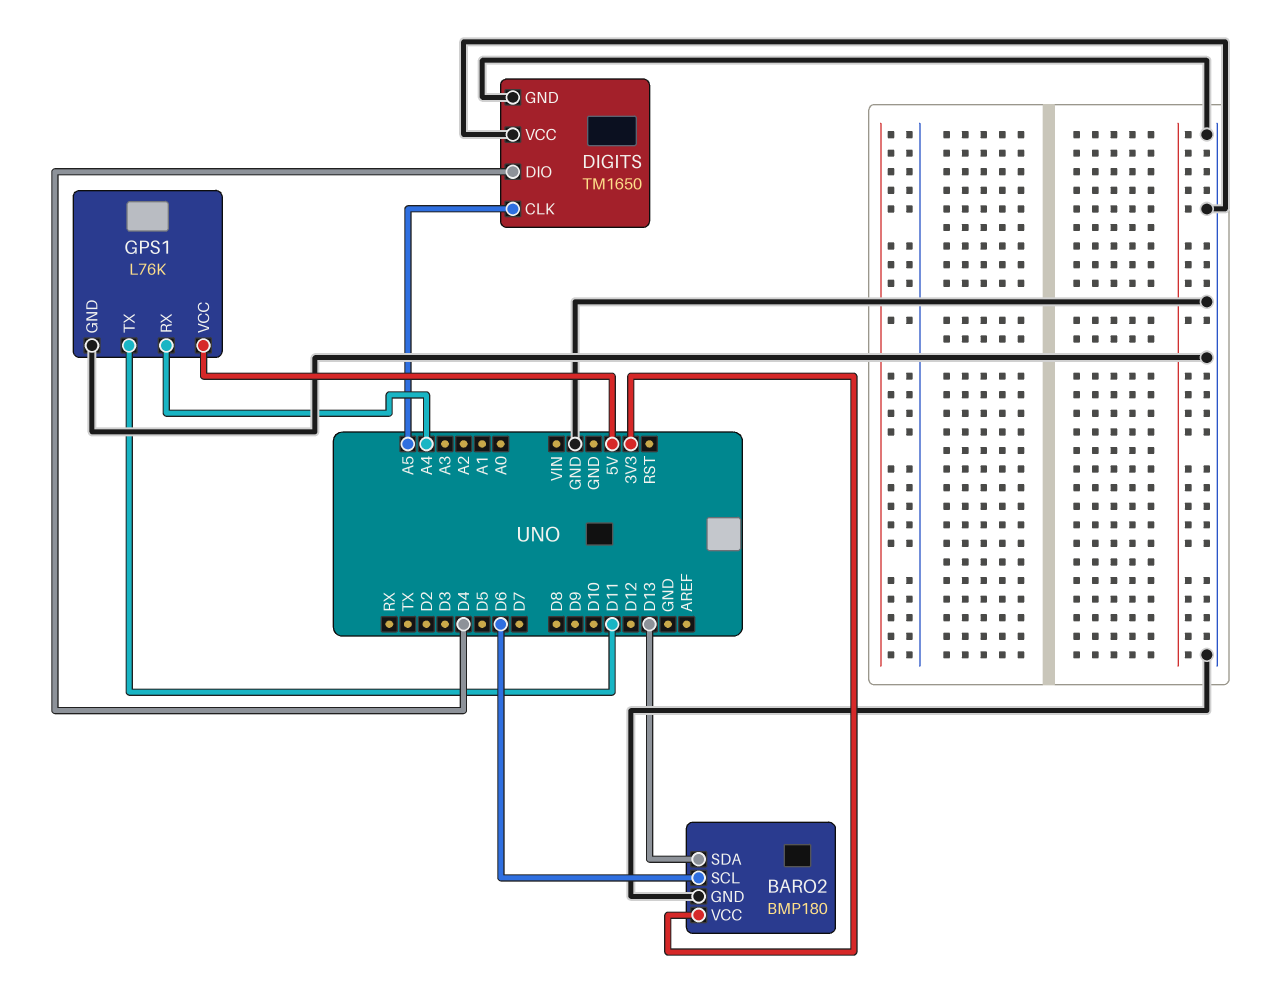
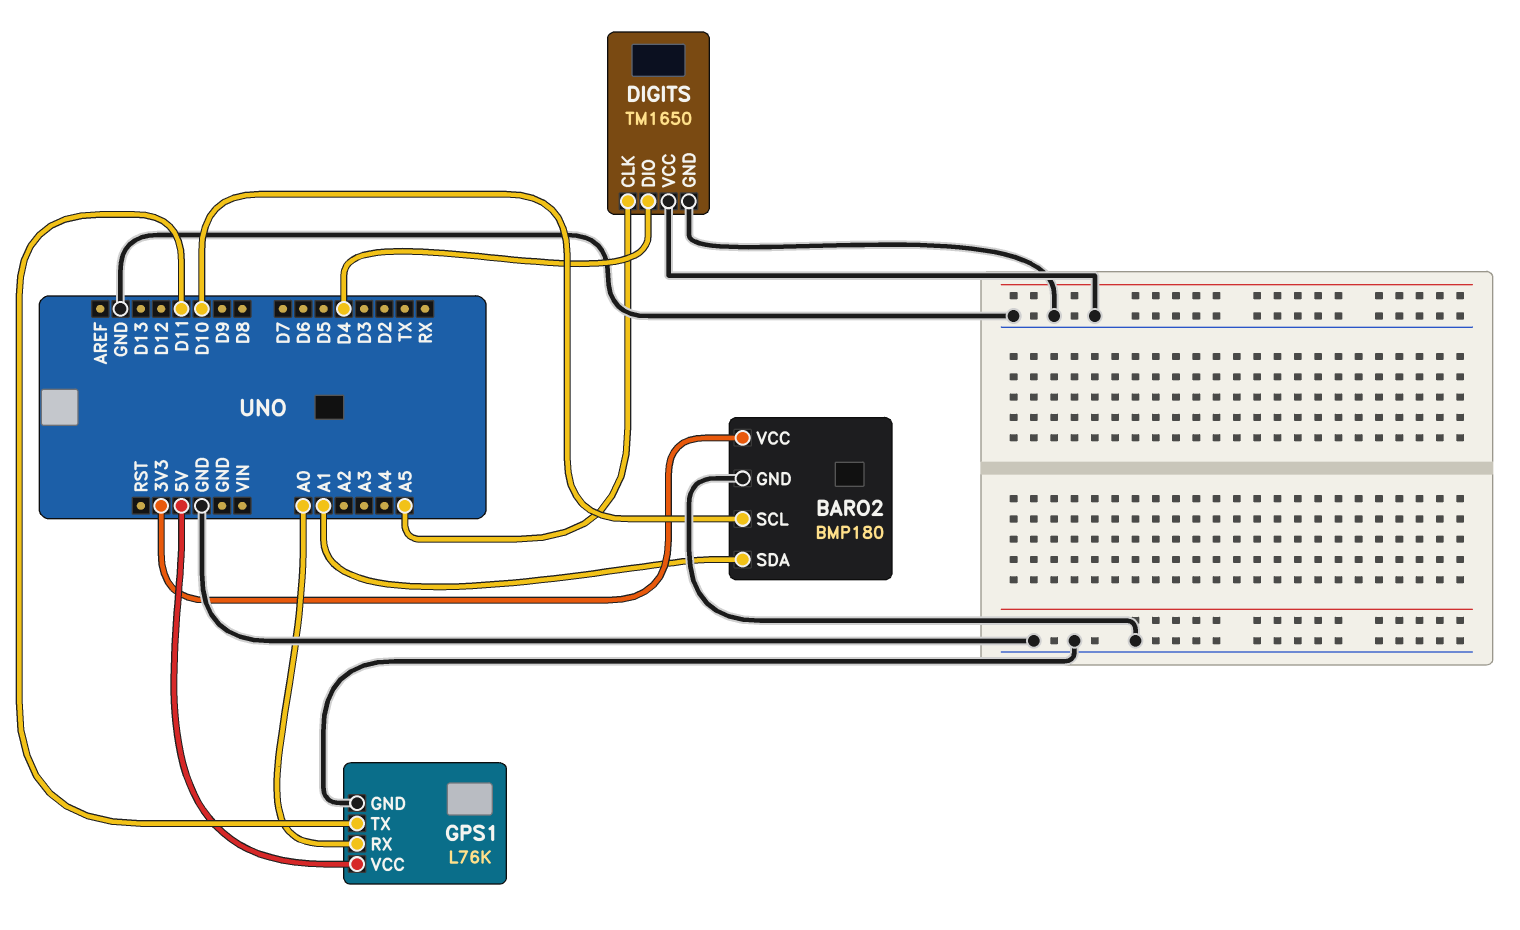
BARO2 pin SCL: D6 -> D10
BARO2 pin SDA: D13 -> A1
GPS1 pin RX: A4 -> A0

